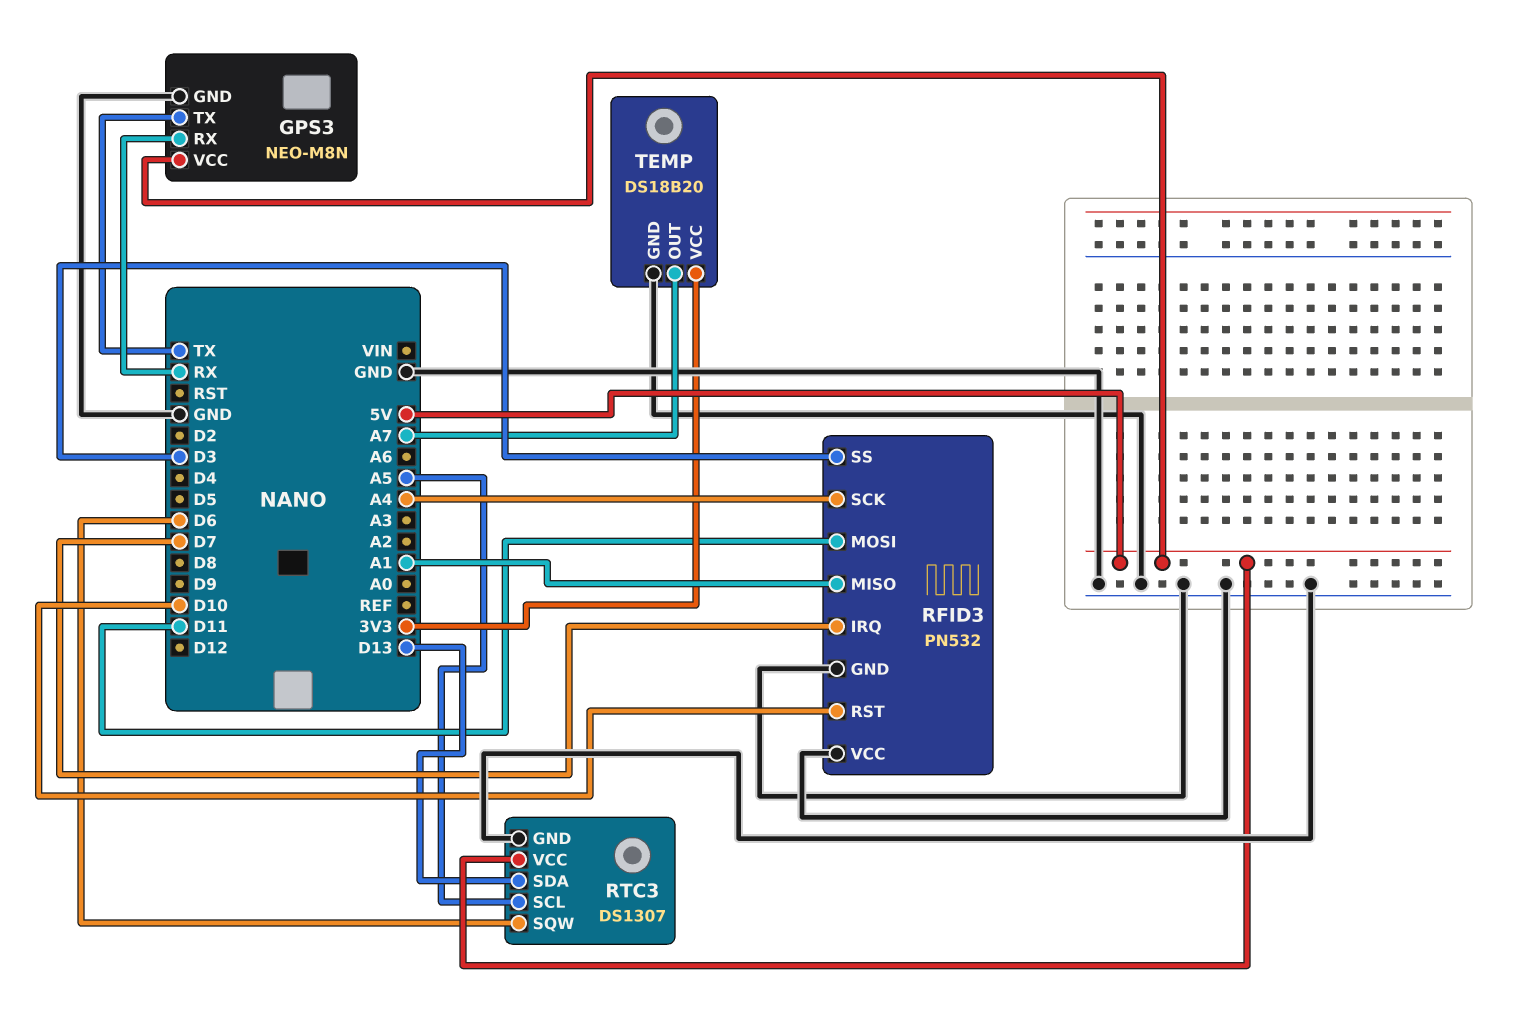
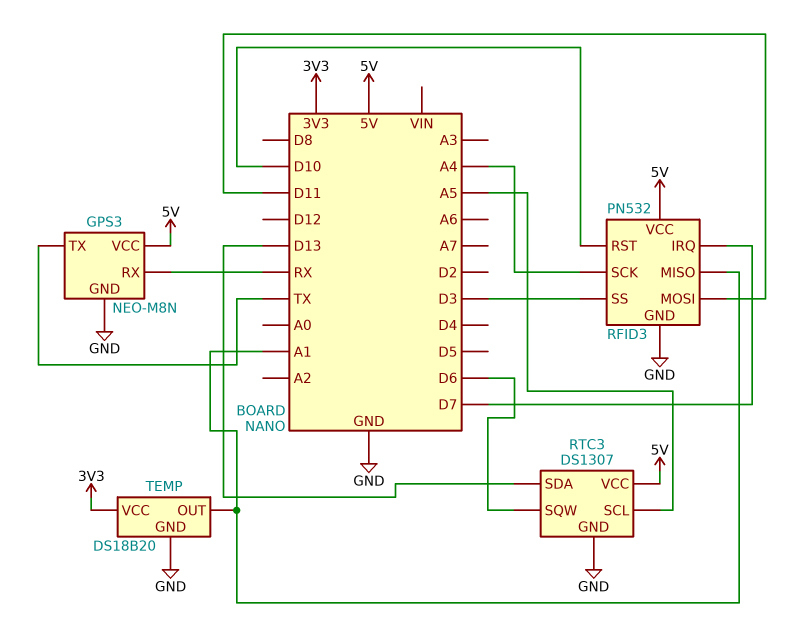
RFID3 pin VCC: GND -> 5V
TEMP pin OUT: A7 -> A1

